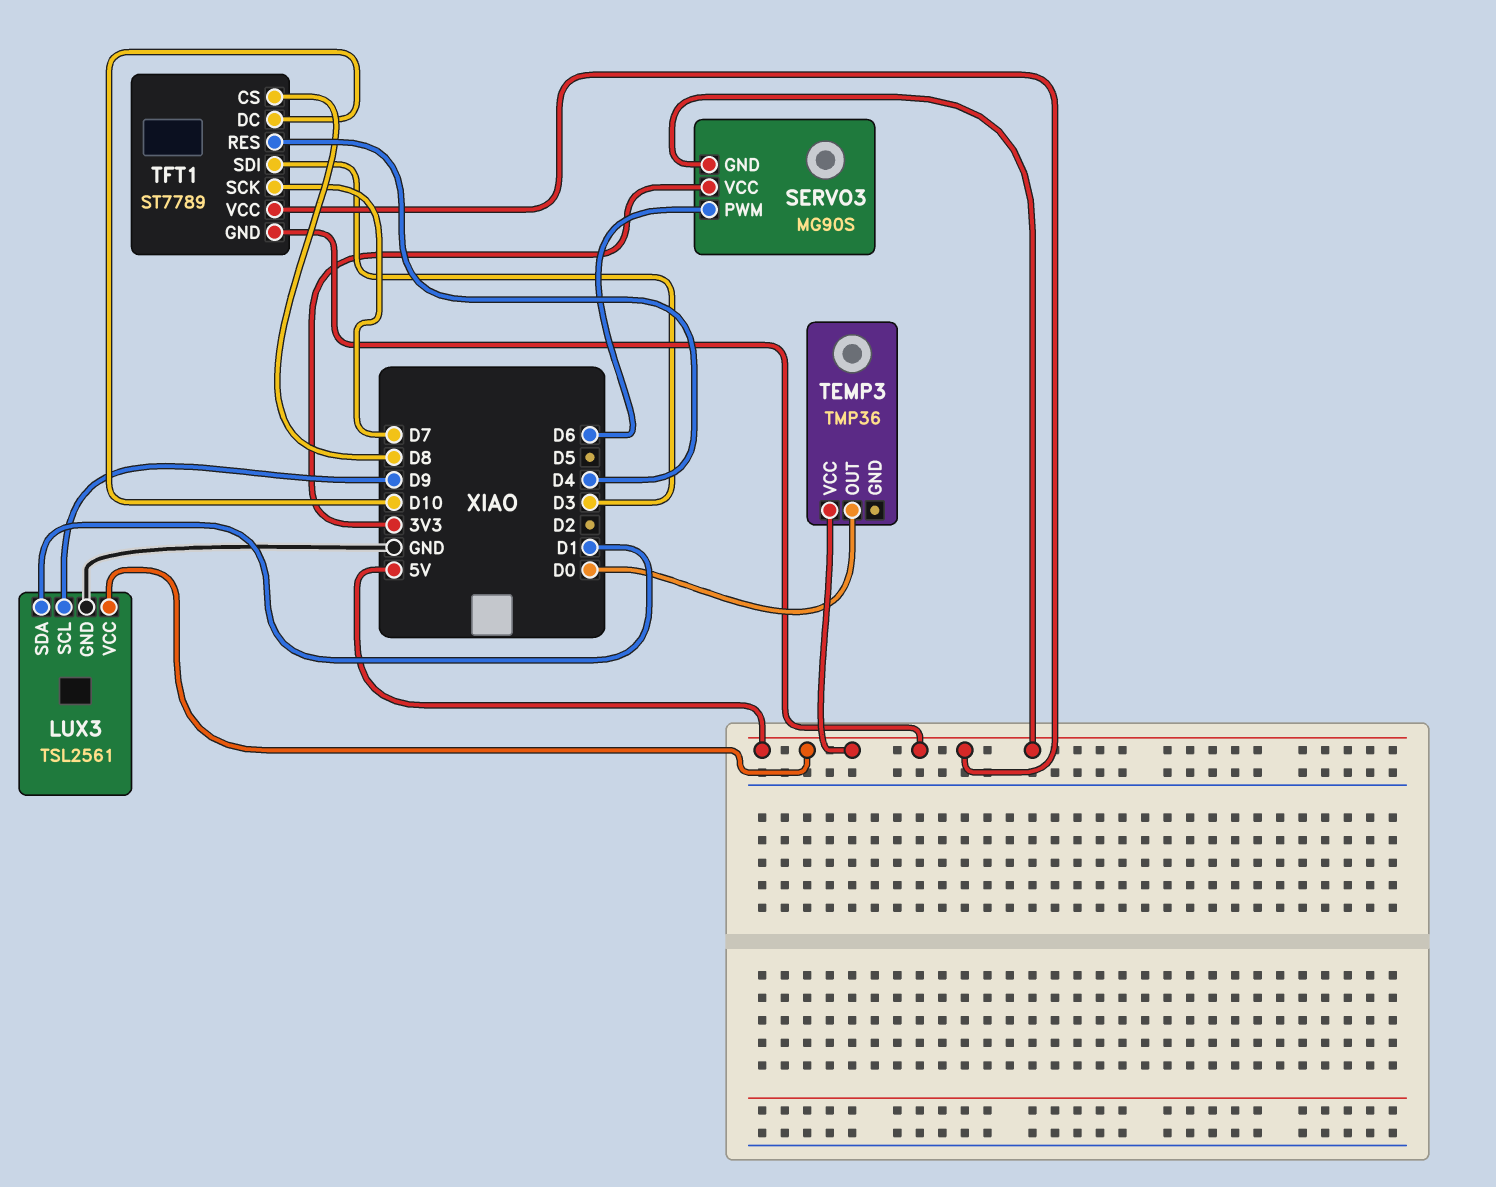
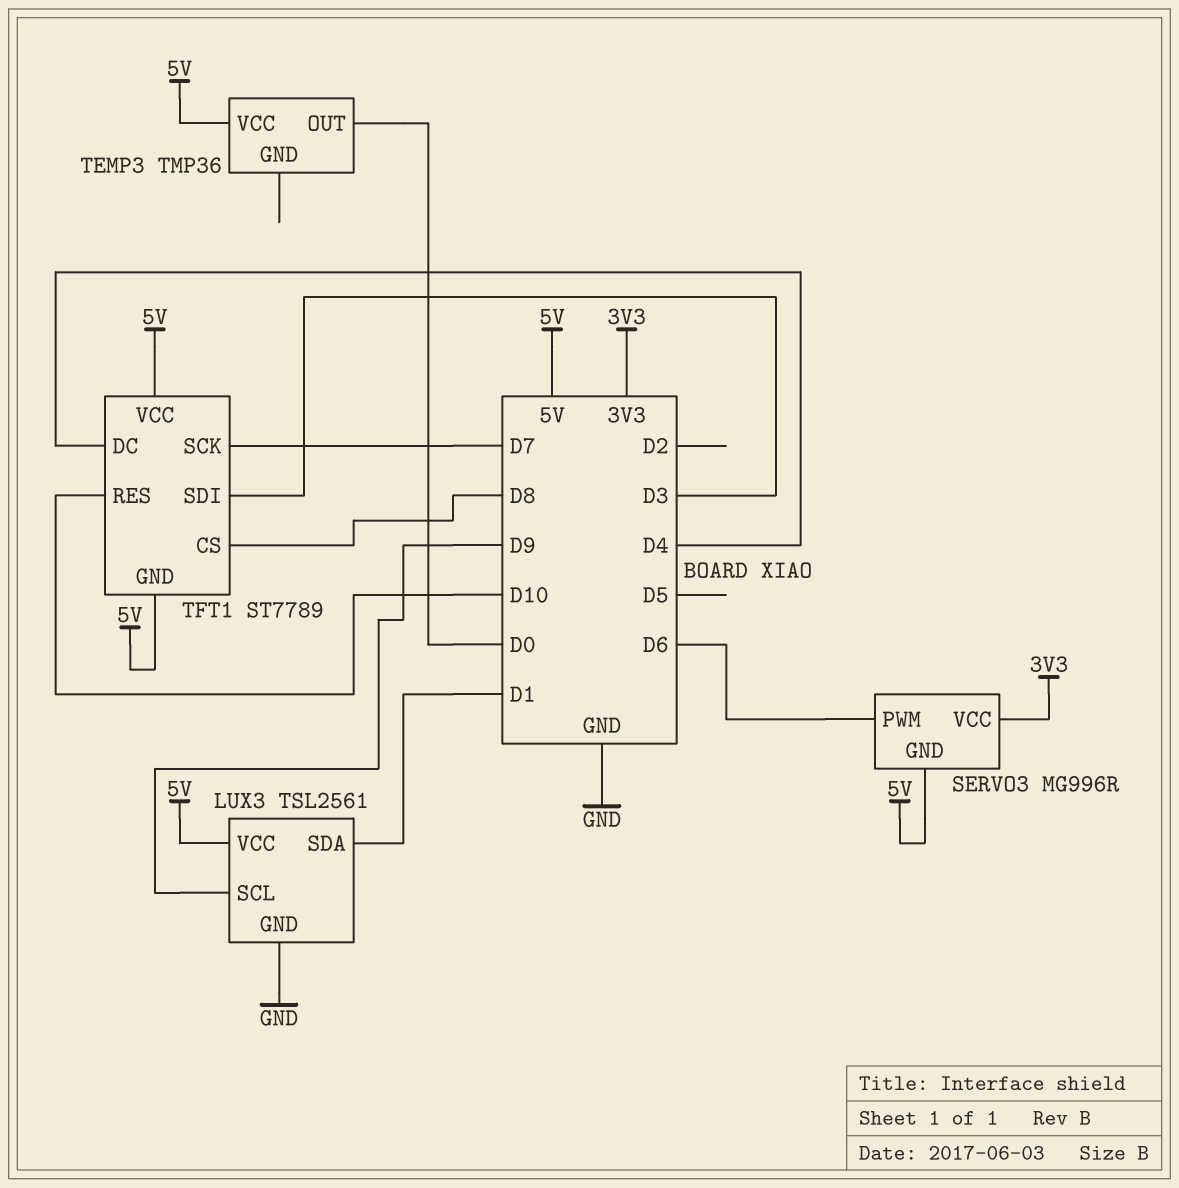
SERVO3: MG90S -> MG996R
TFT1 pin DC: D10 -> D4
TFT1 pin RES: D4 -> D10

